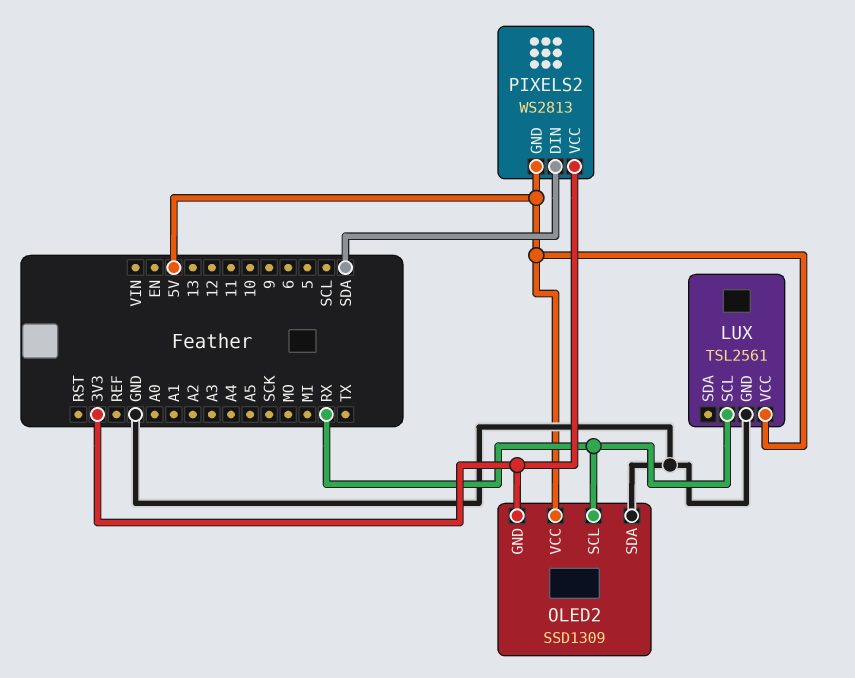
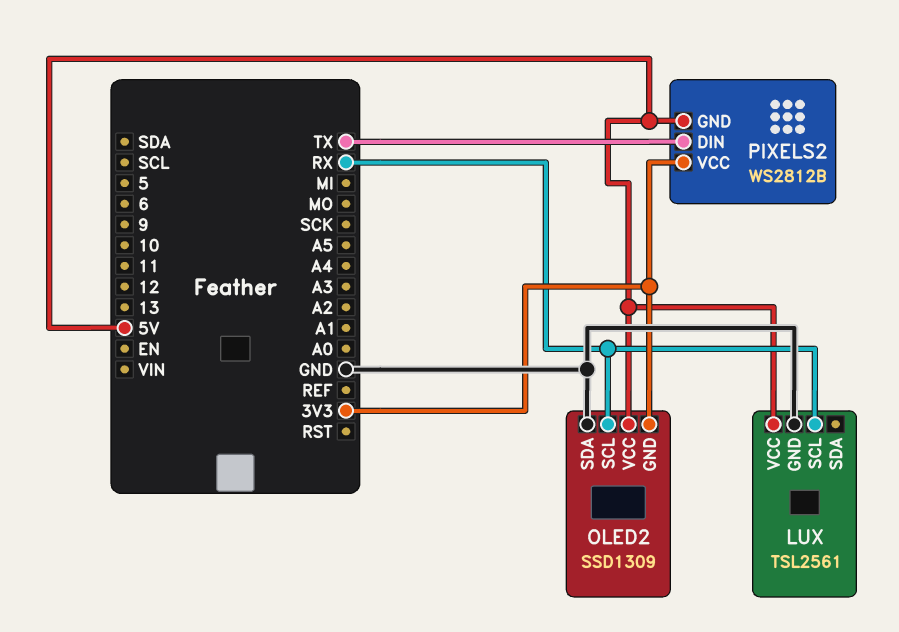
PIXELS2: WS2813 -> WS2812B
PIXELS2 pin DIN: SDA -> TX

